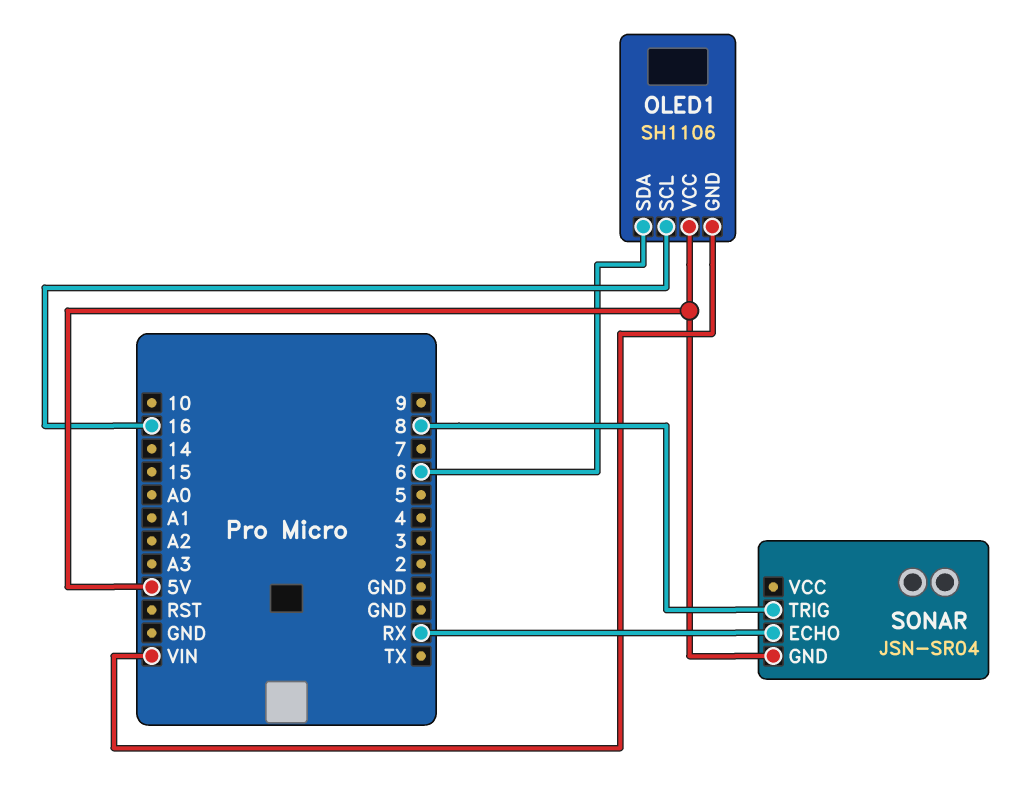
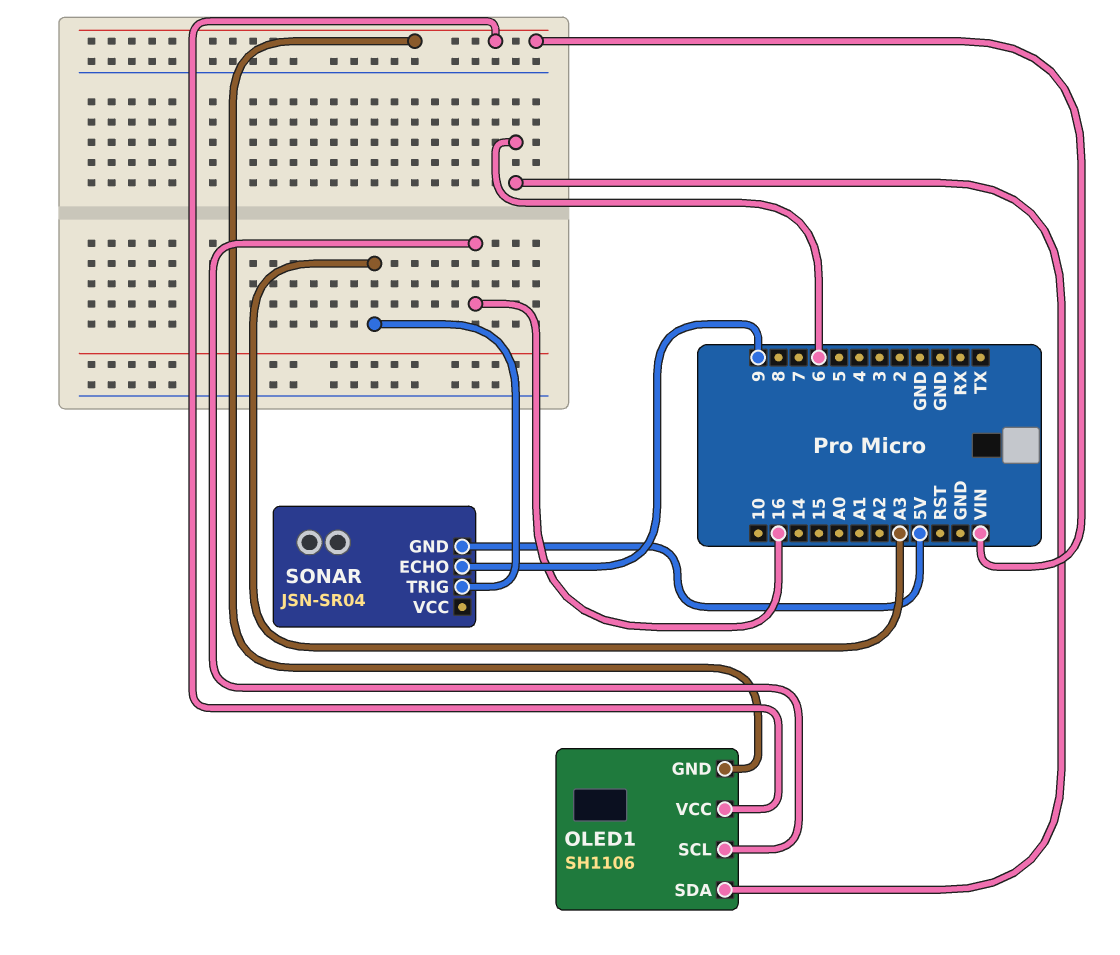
OLED1 pin VCC: 5V -> VIN
SONAR pin ECHO: RX -> 9
SONAR pin TRIG: 8 -> A3

